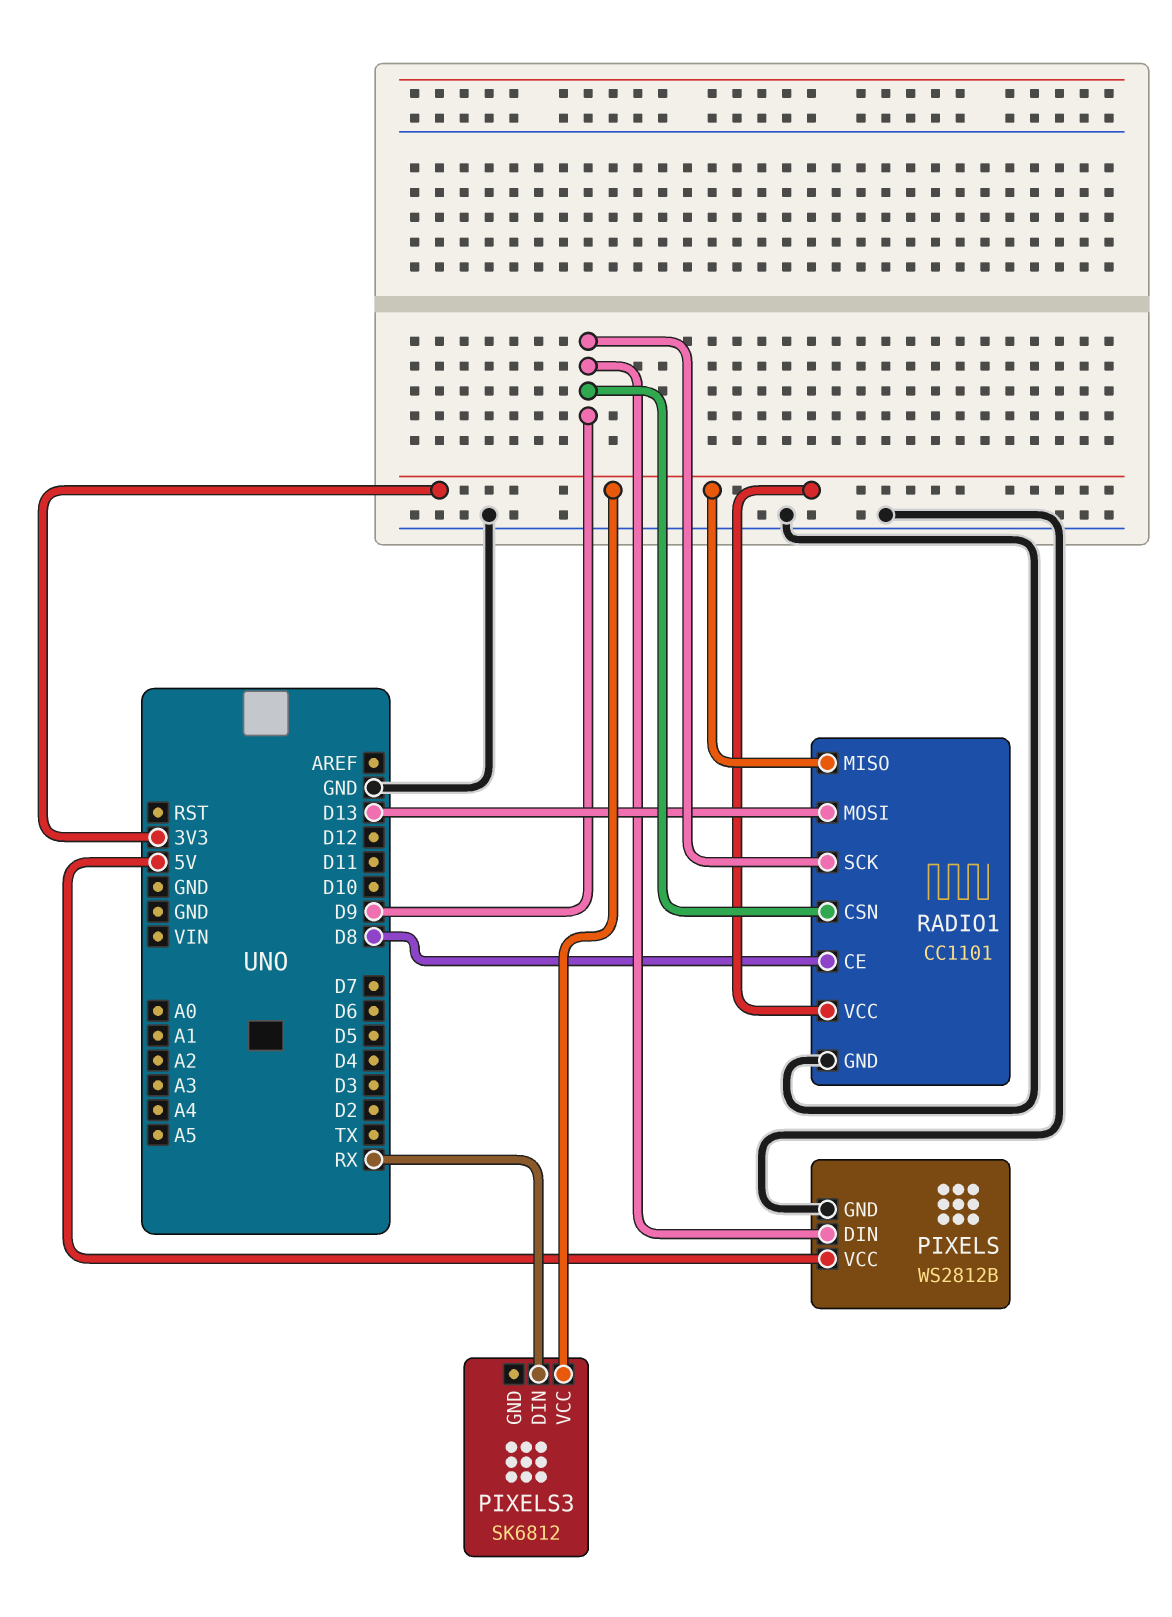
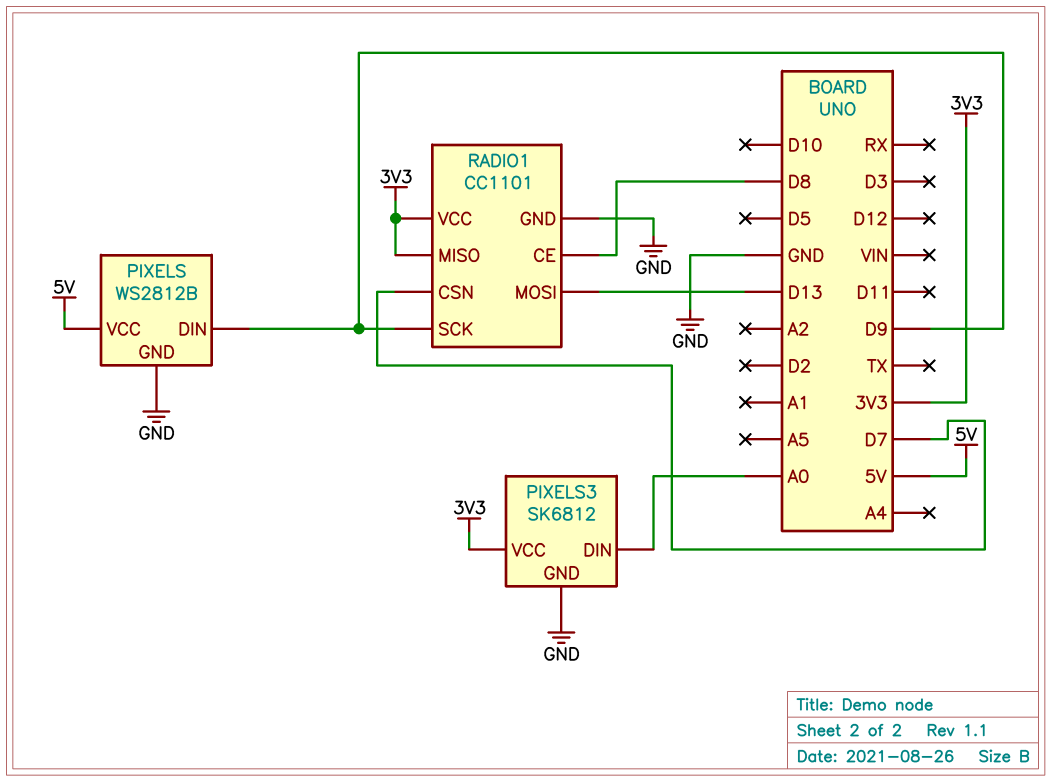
PIXELS3 pin DIN: RX -> A0
PIXELS3 pin GND: none -> GND
RADIO1 pin CSN: D9 -> D7

